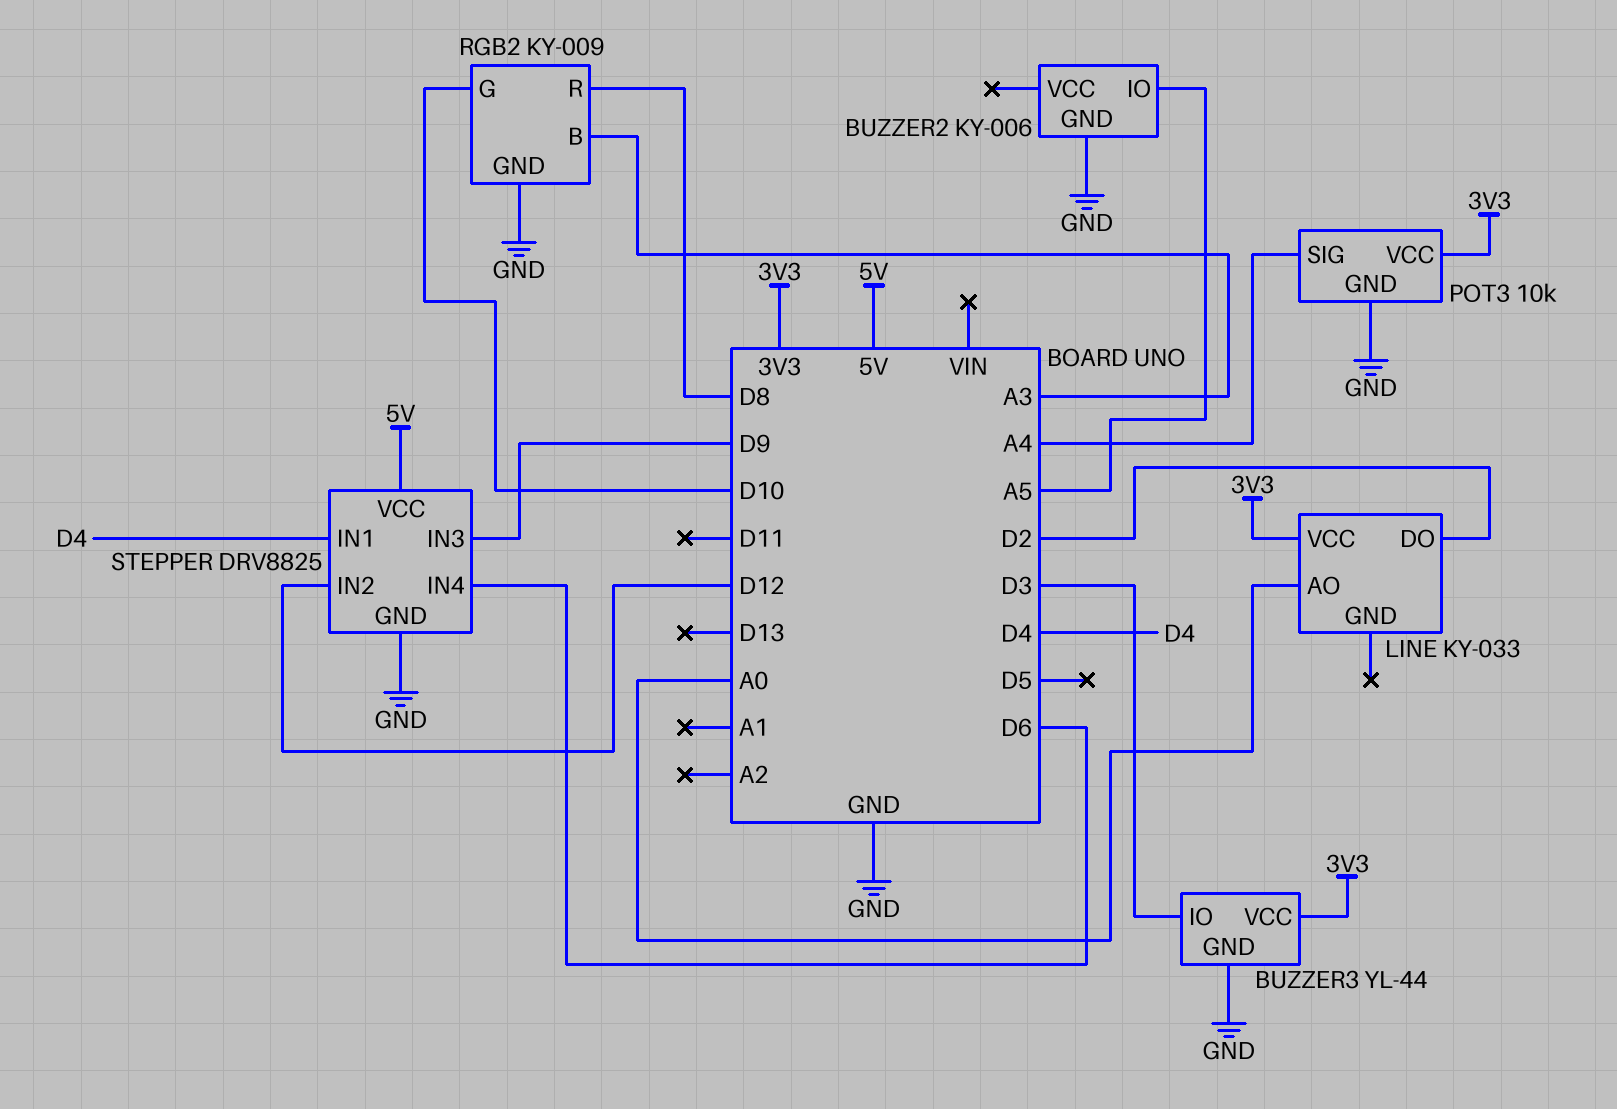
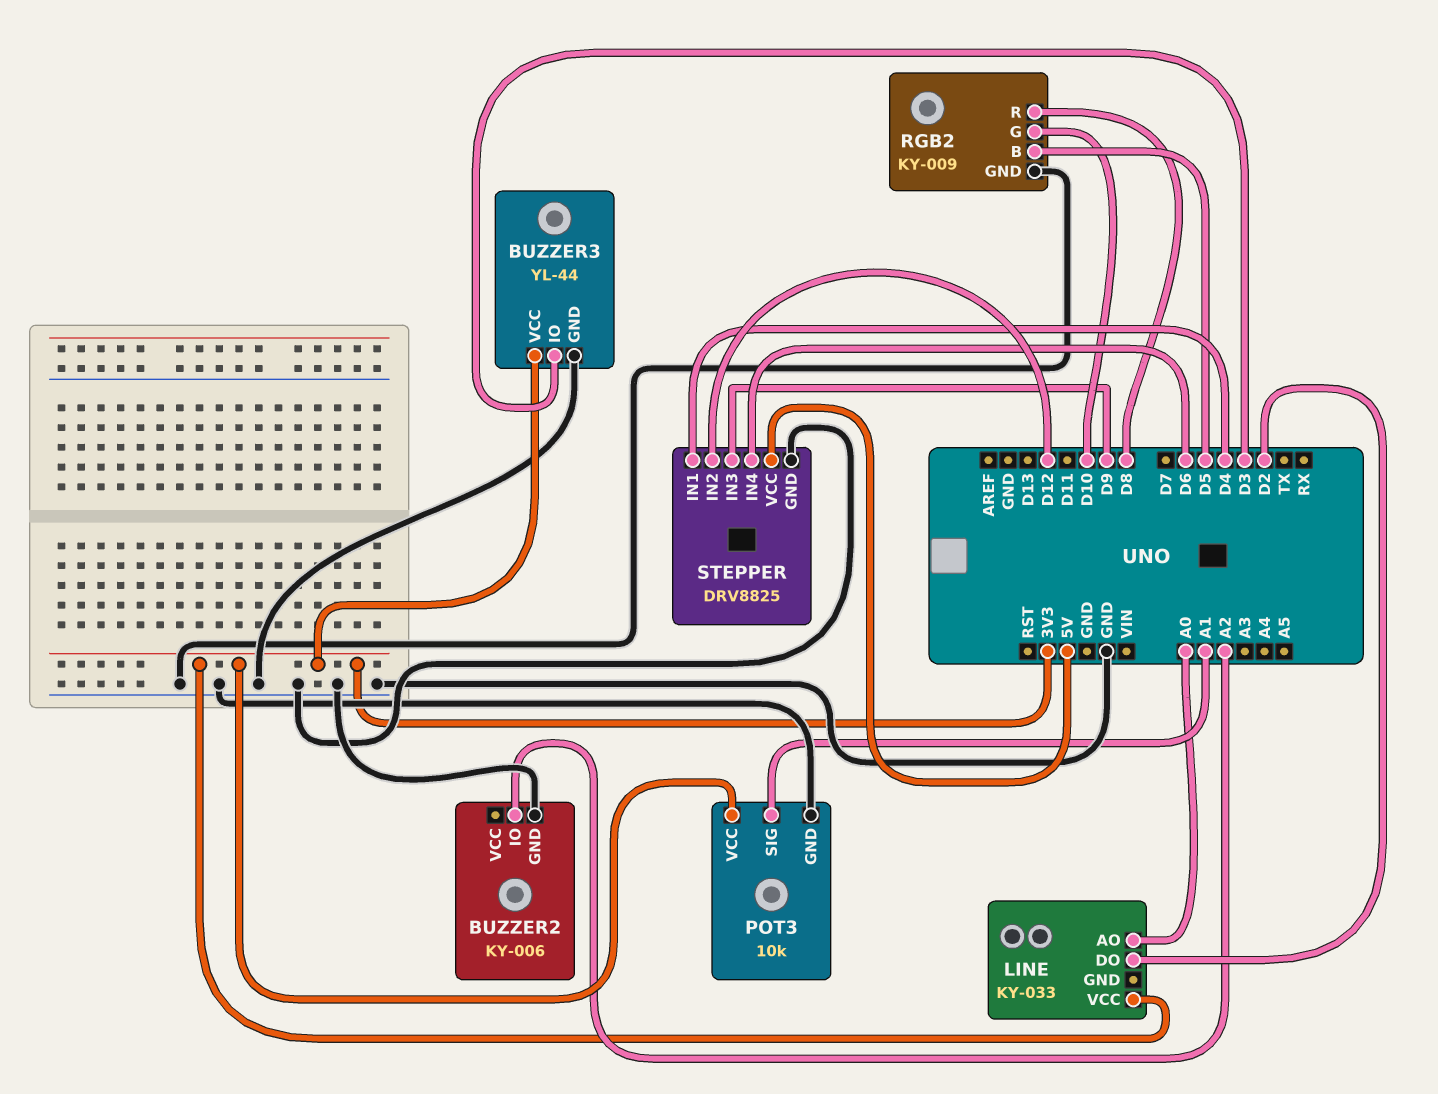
BUZZER2 pin IO: A5 -> A2
POT3 pin SIG: A4 -> A1
RGB2 pin B: A3 -> D5

